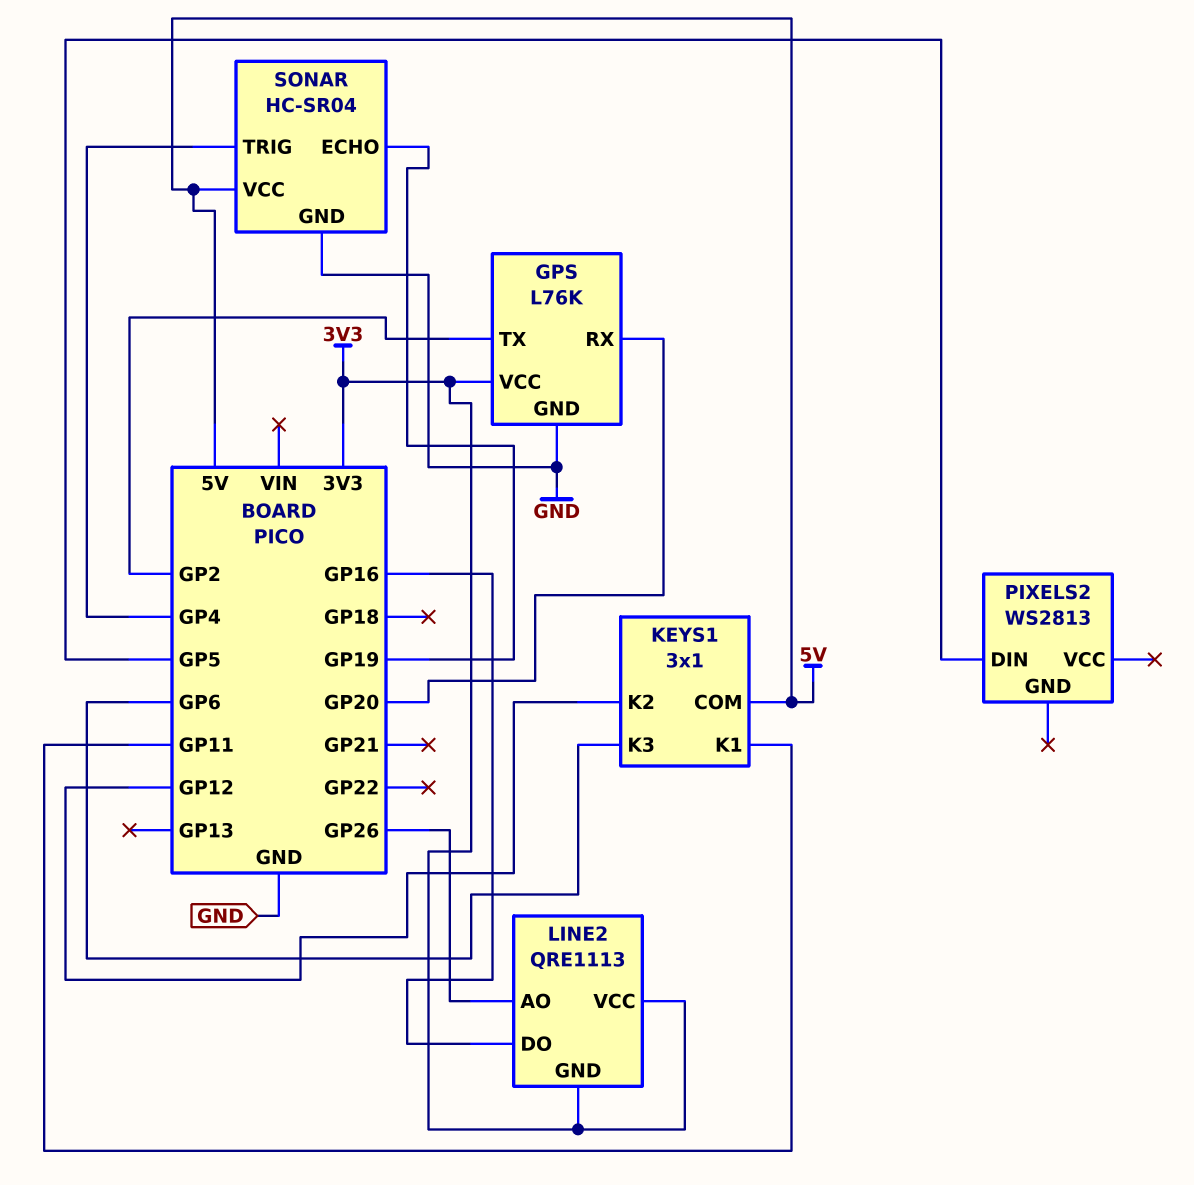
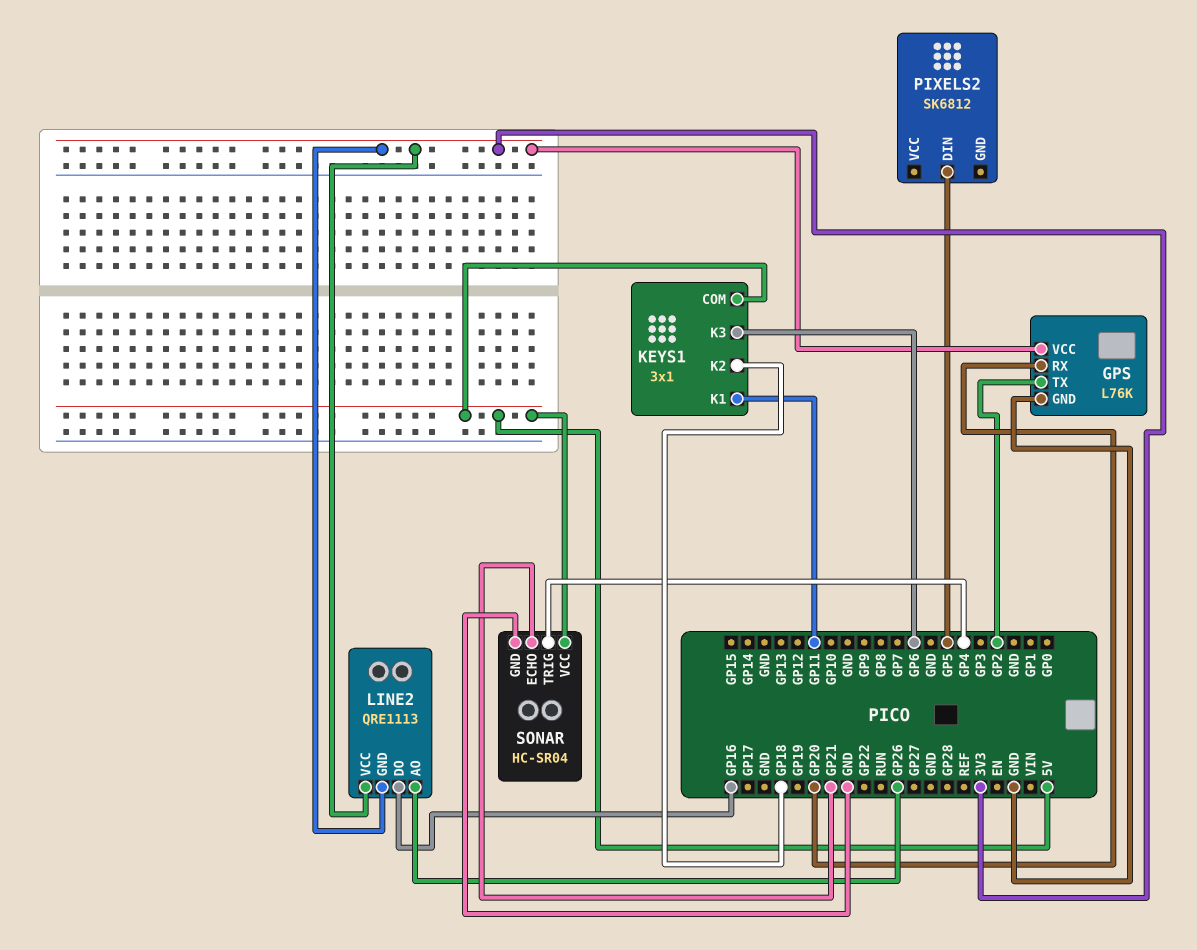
KEYS1 pin K2: GP12 -> GP18
PIXELS2: WS2813 -> SK6812
SONAR pin ECHO: GP19 -> GP21

